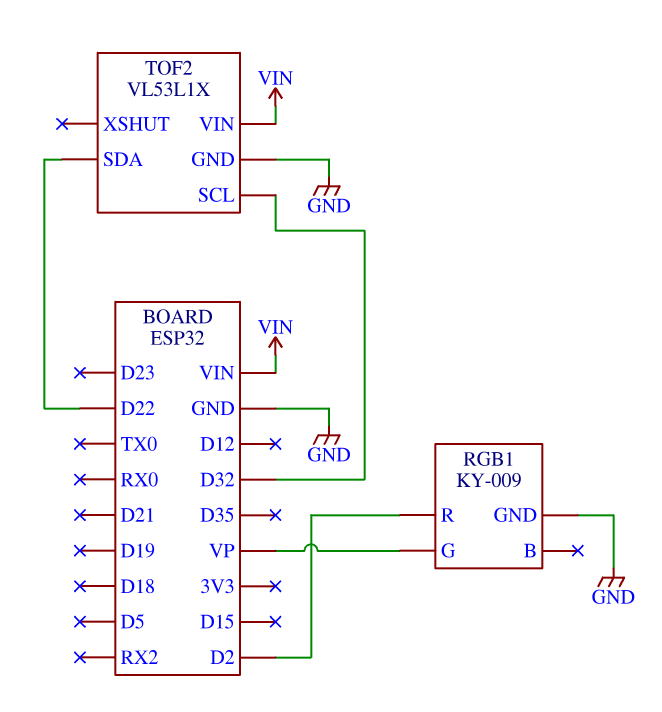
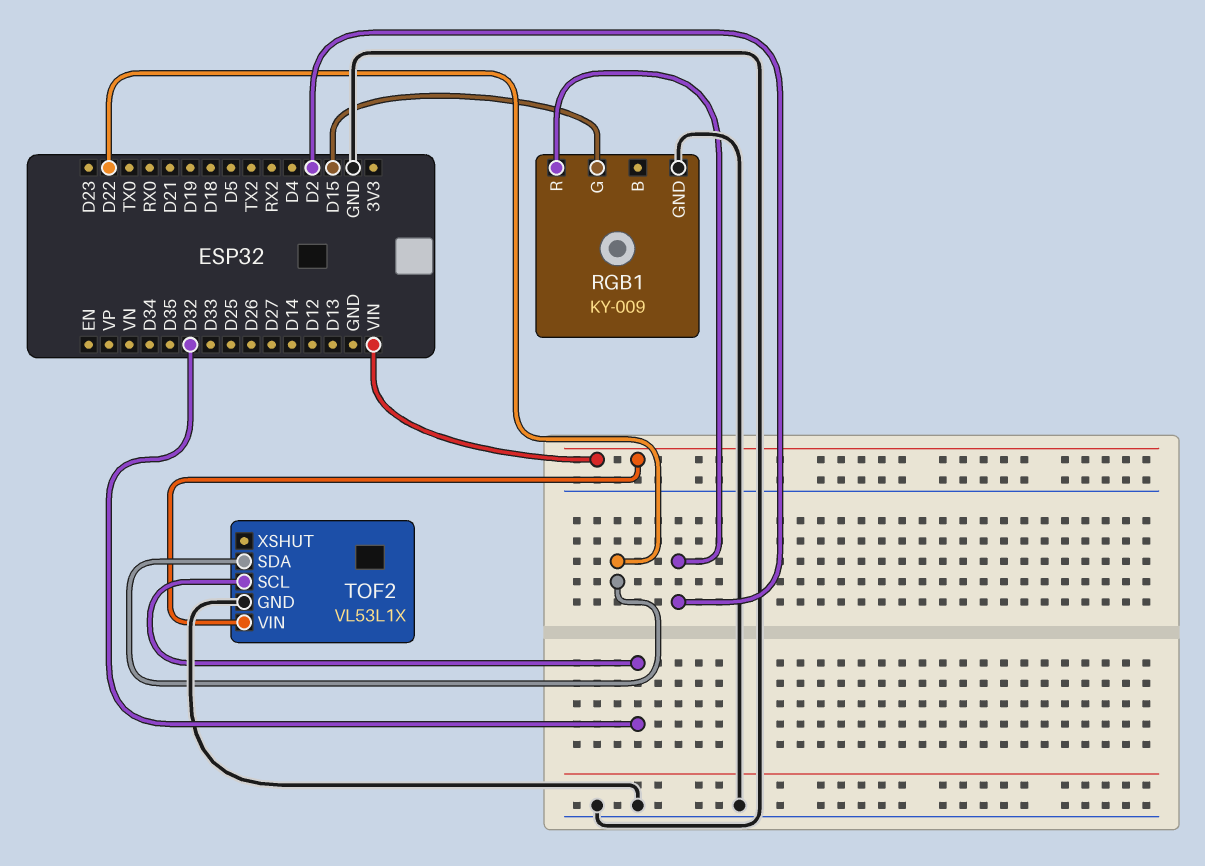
RGB1 pin G: VP -> D15

